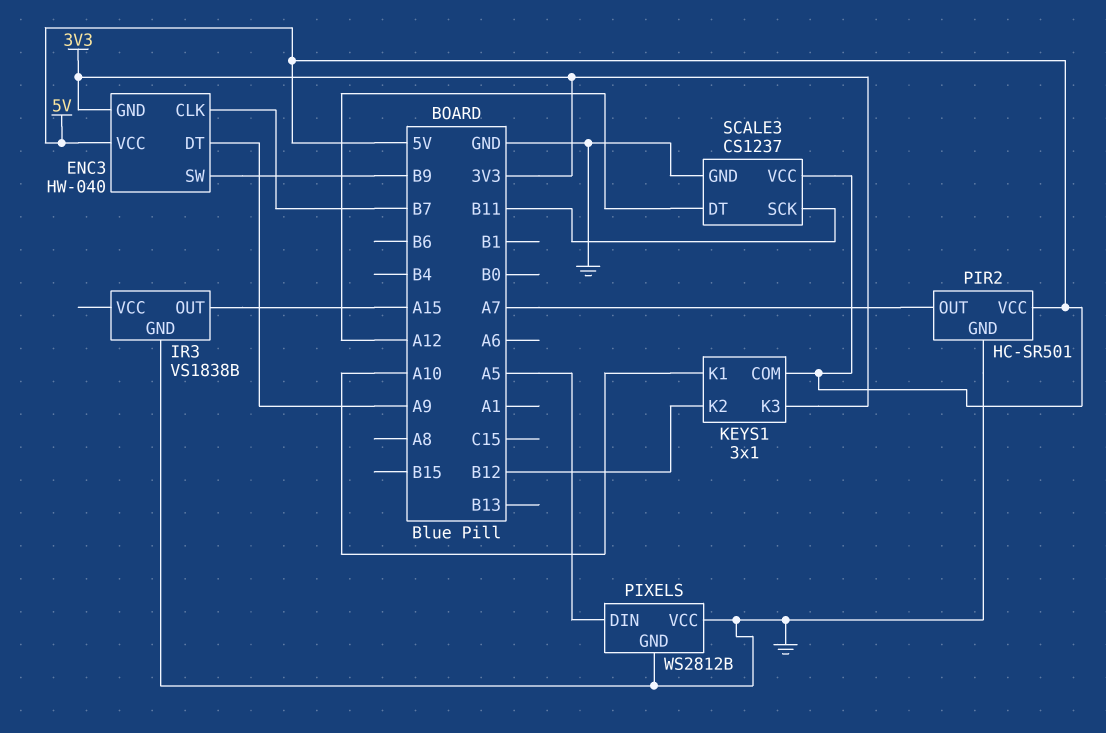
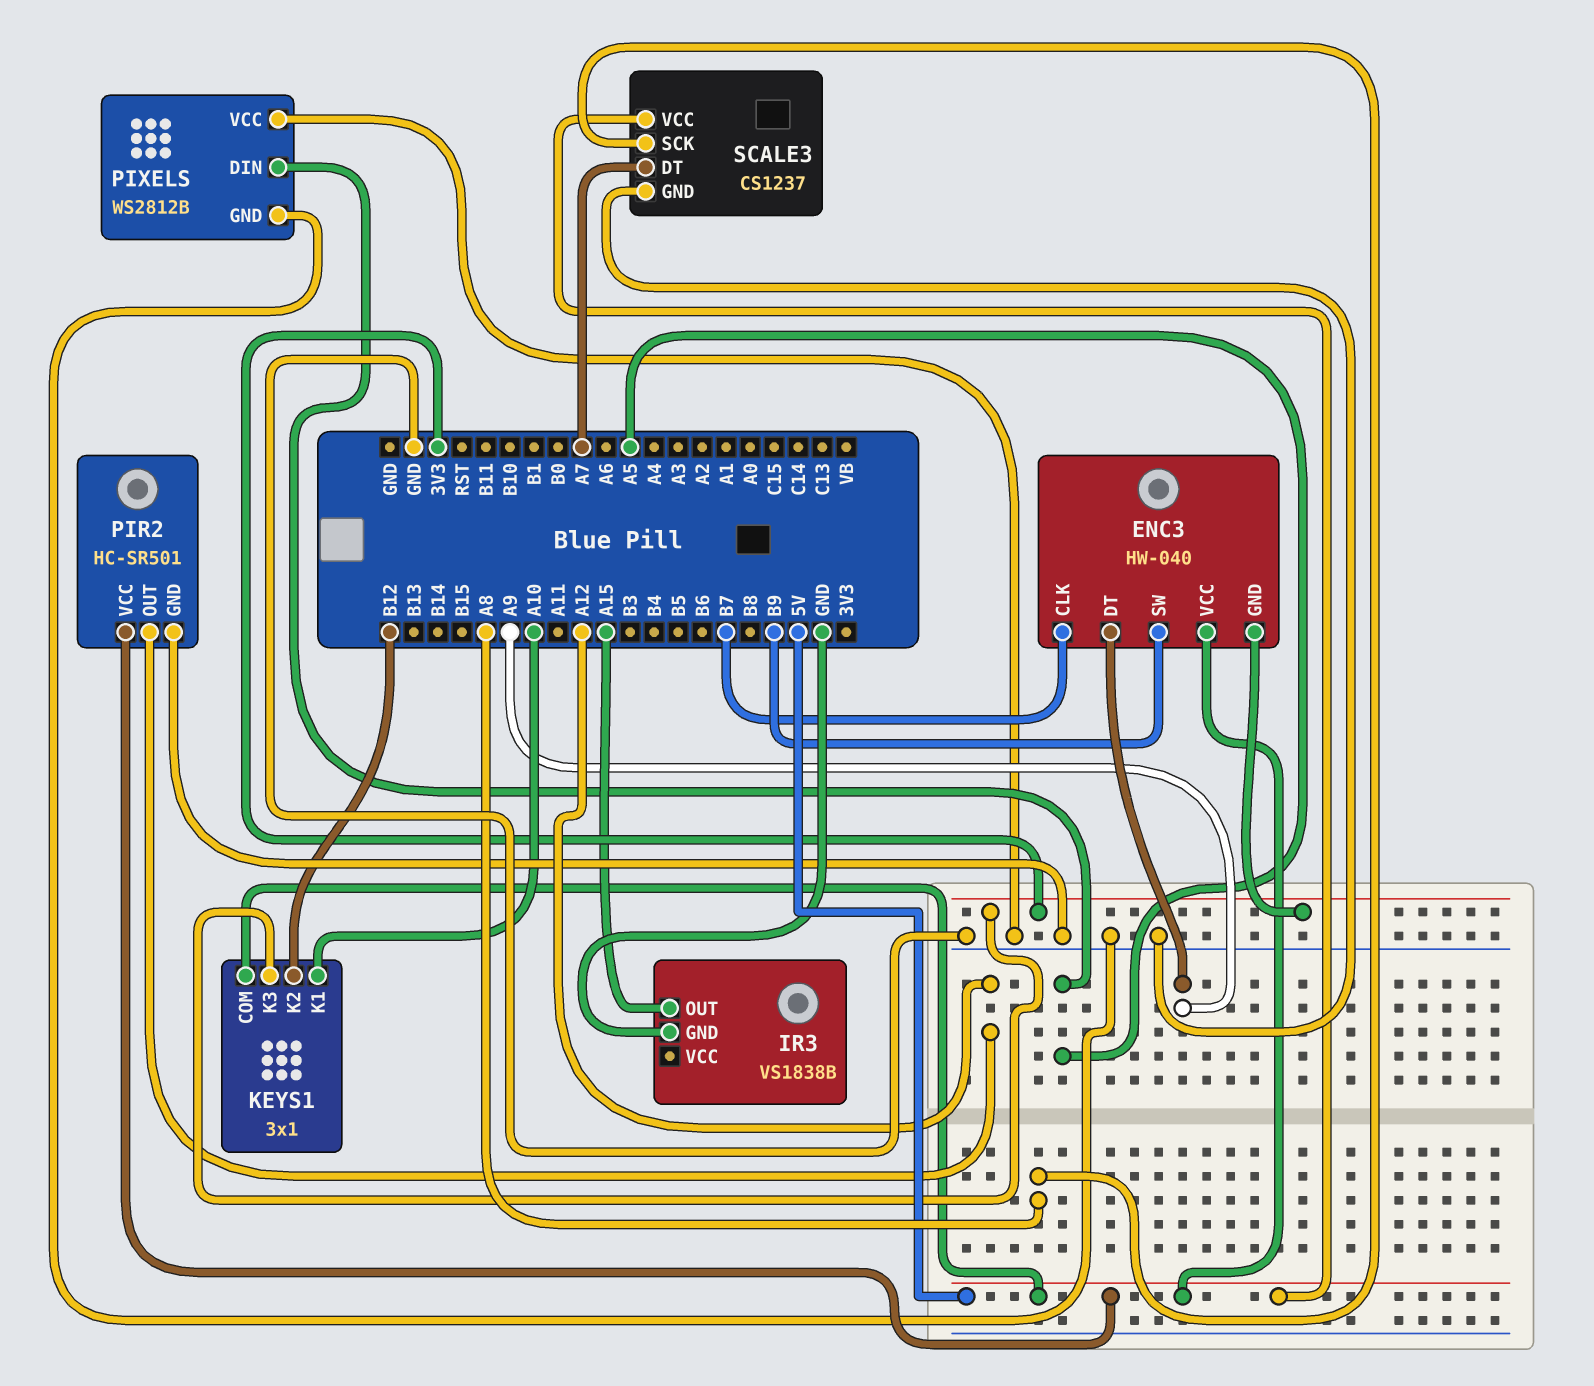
PIR2 pin OUT: A7 -> A12
SCALE3 pin DT: A12 -> A7
SCALE3 pin SCK: B11 -> A8

